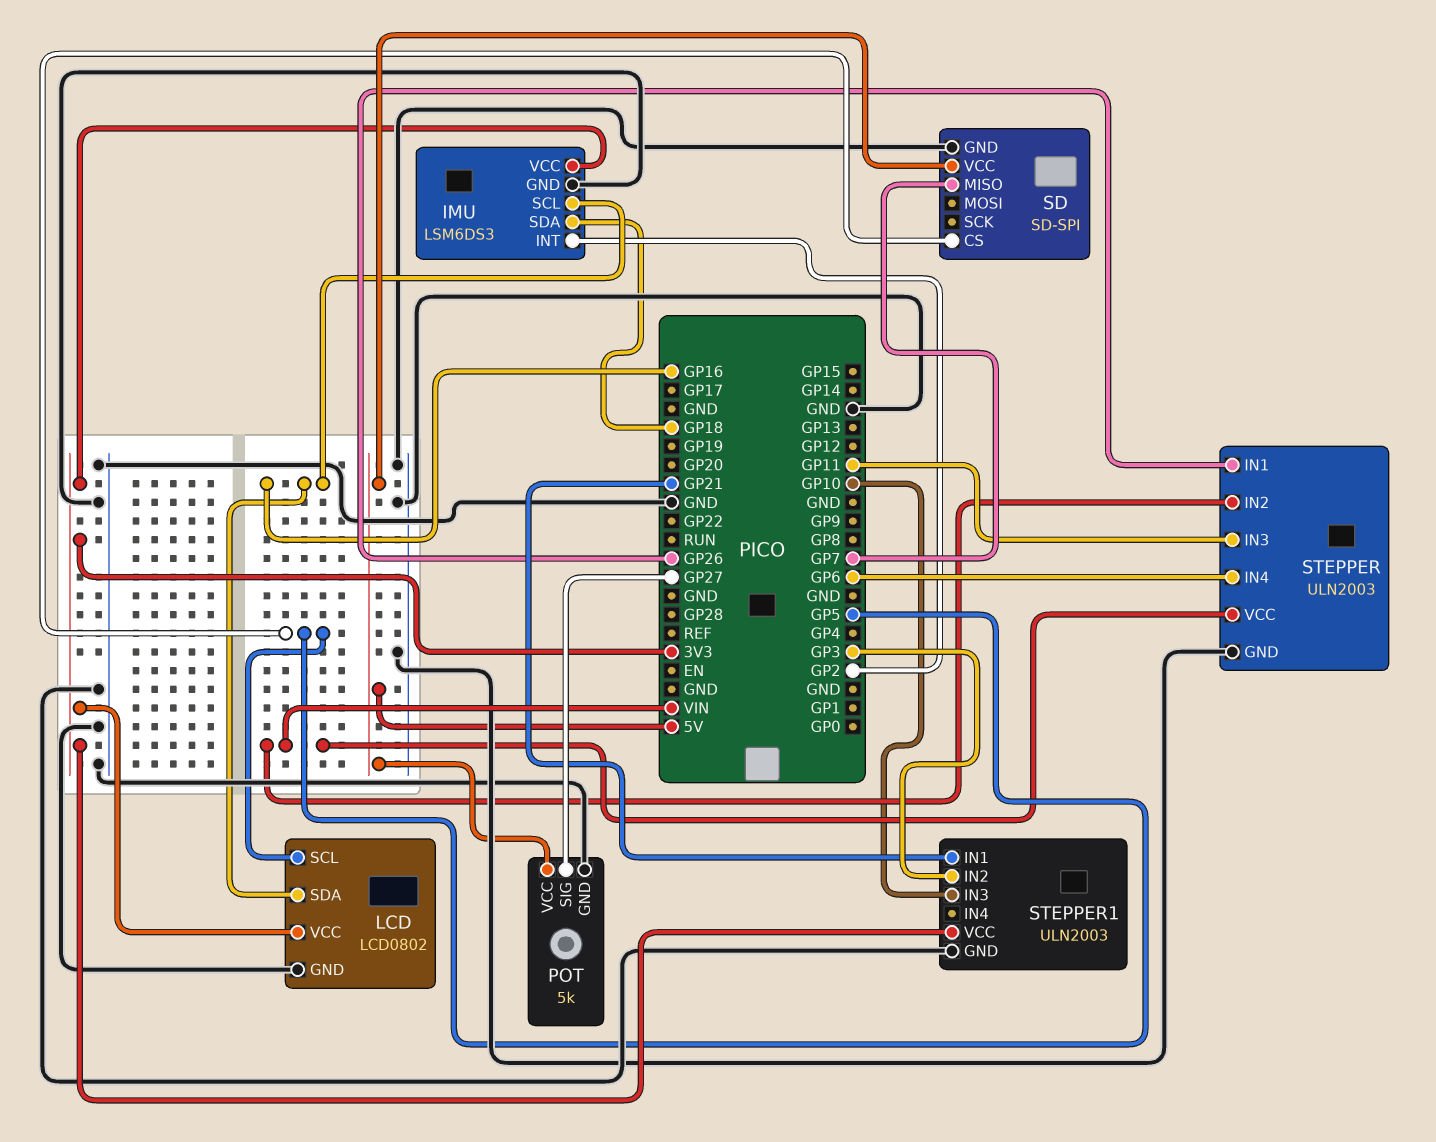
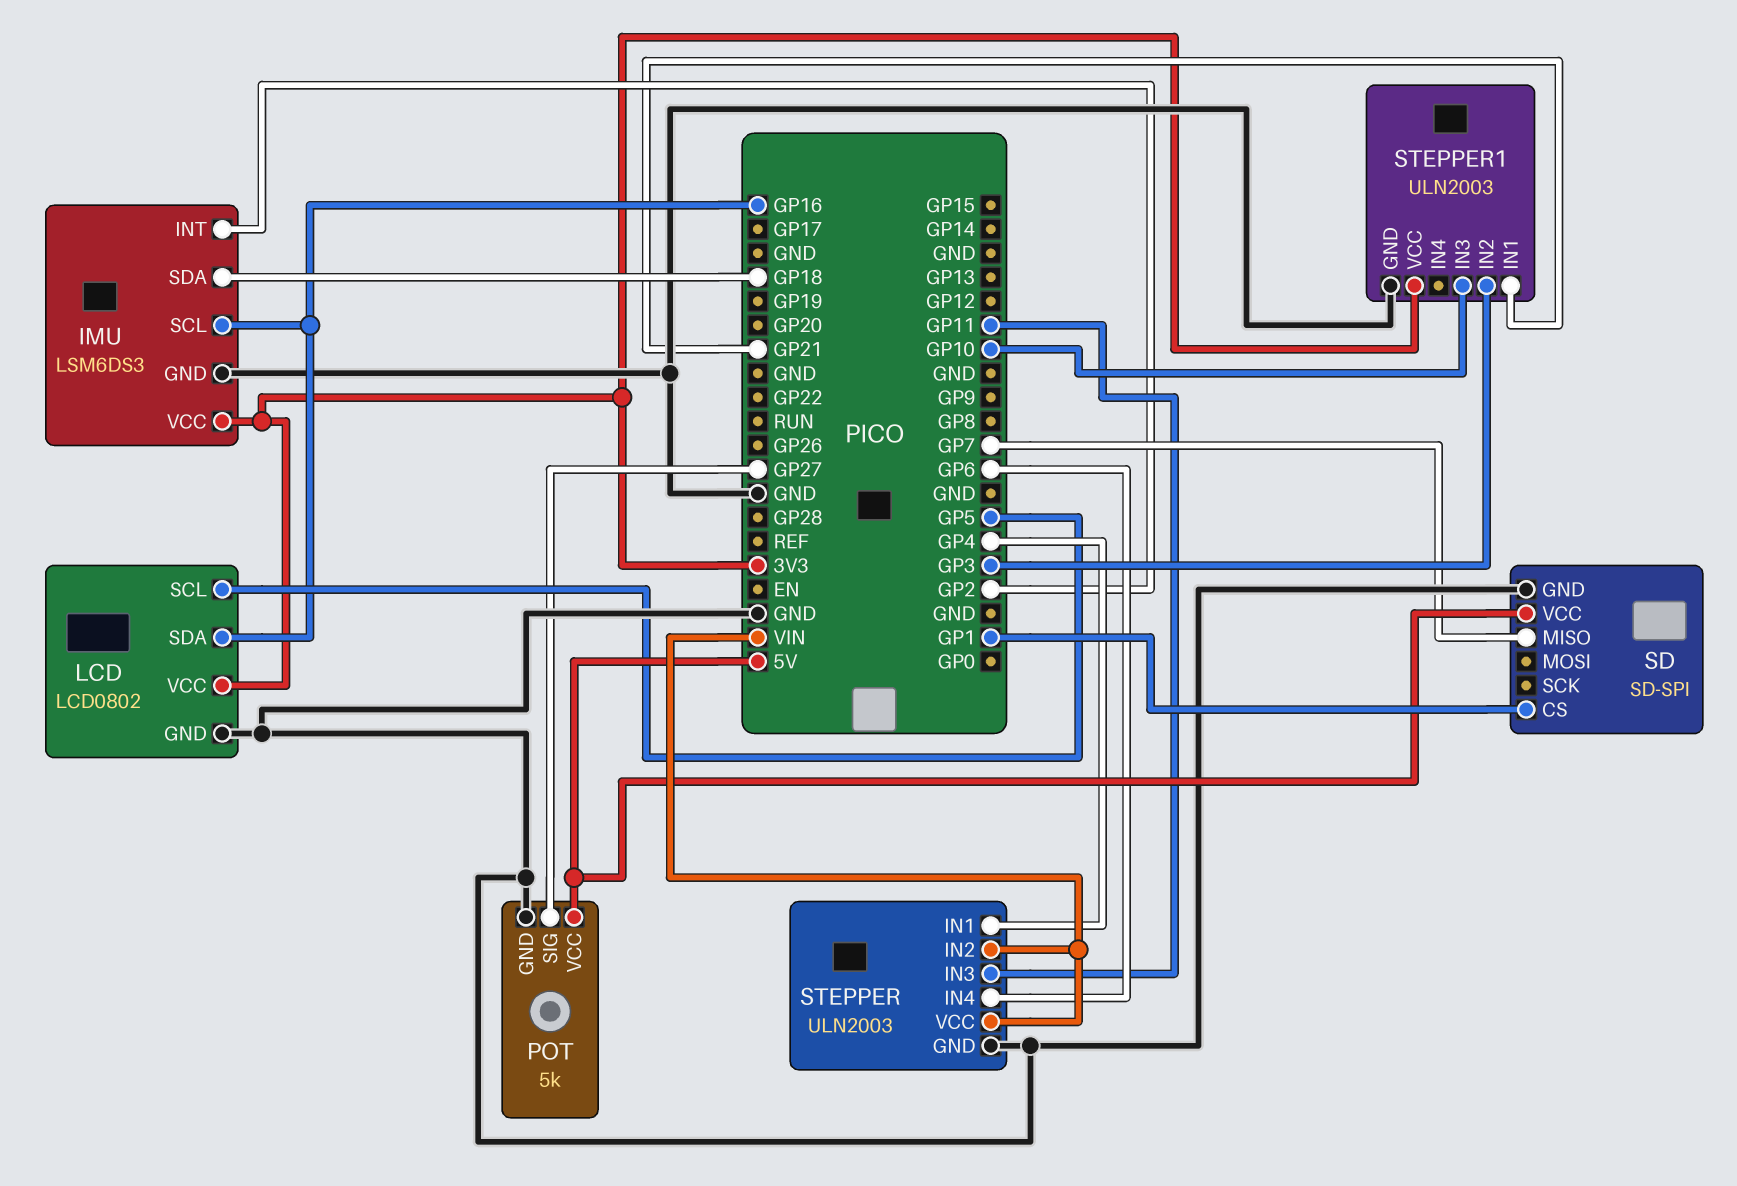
SD pin CS: GP5 -> GP1
STEPPER pin IN1: GP26 -> GP4

